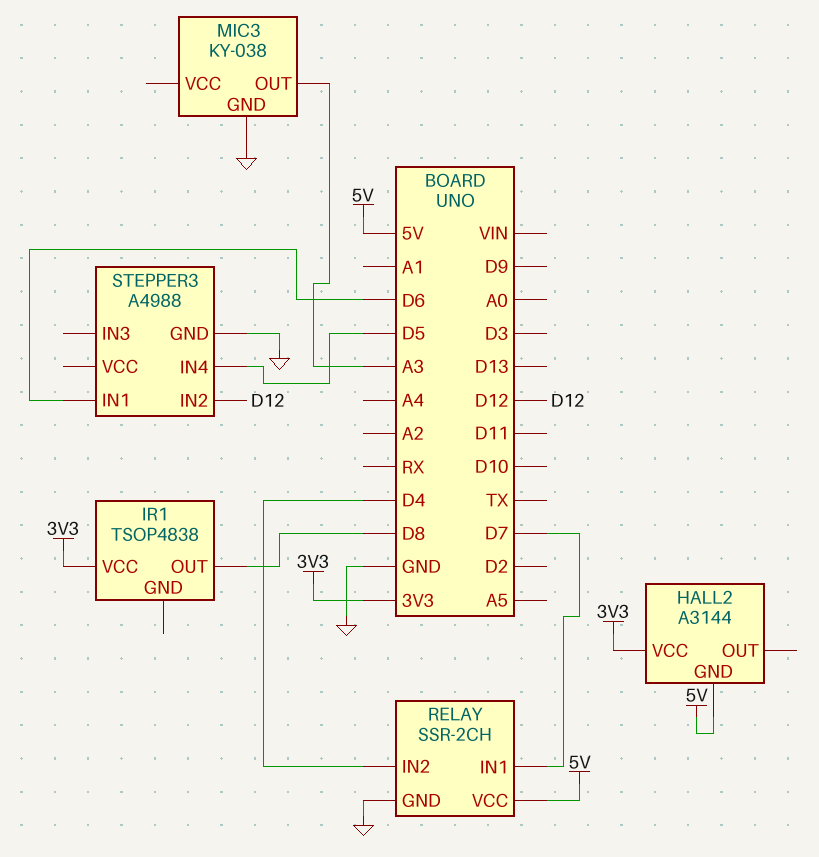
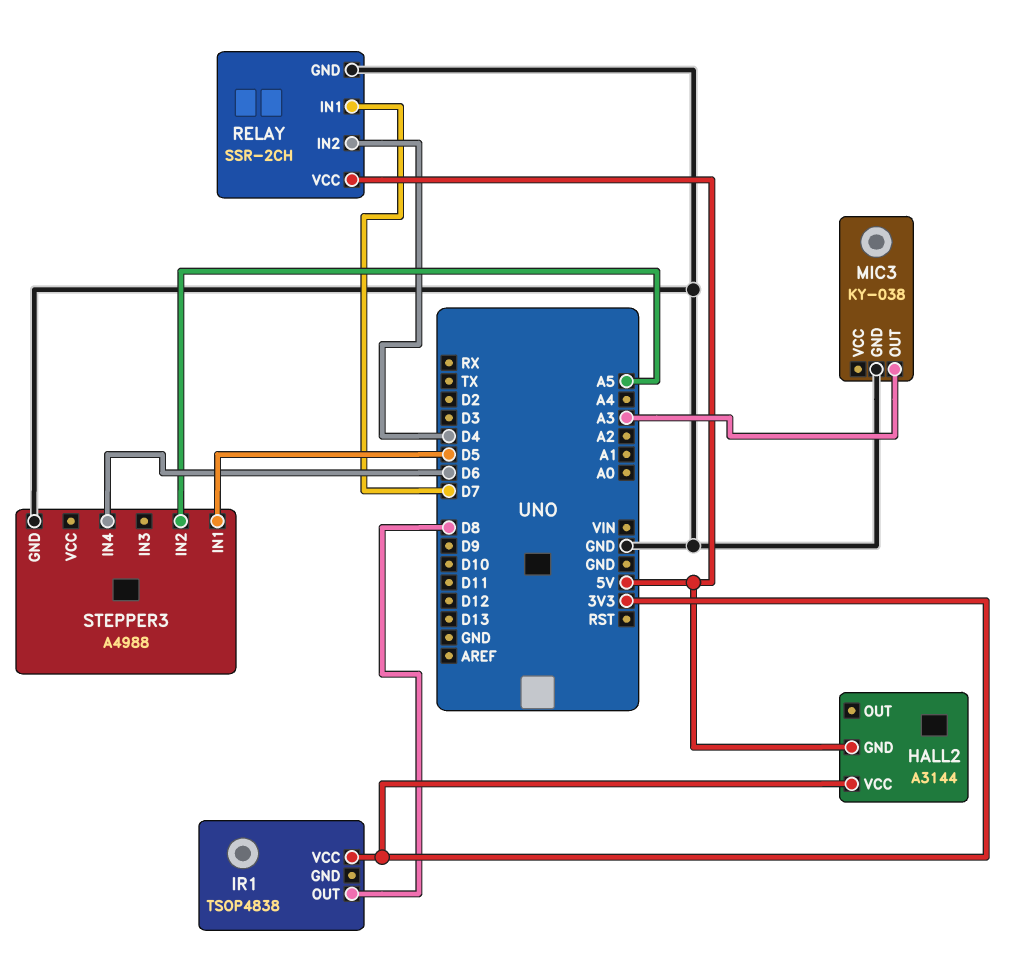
STEPPER3 pin IN1: D6 -> D5
STEPPER3 pin IN2: D12 -> A5
STEPPER3 pin IN4: D5 -> D6

